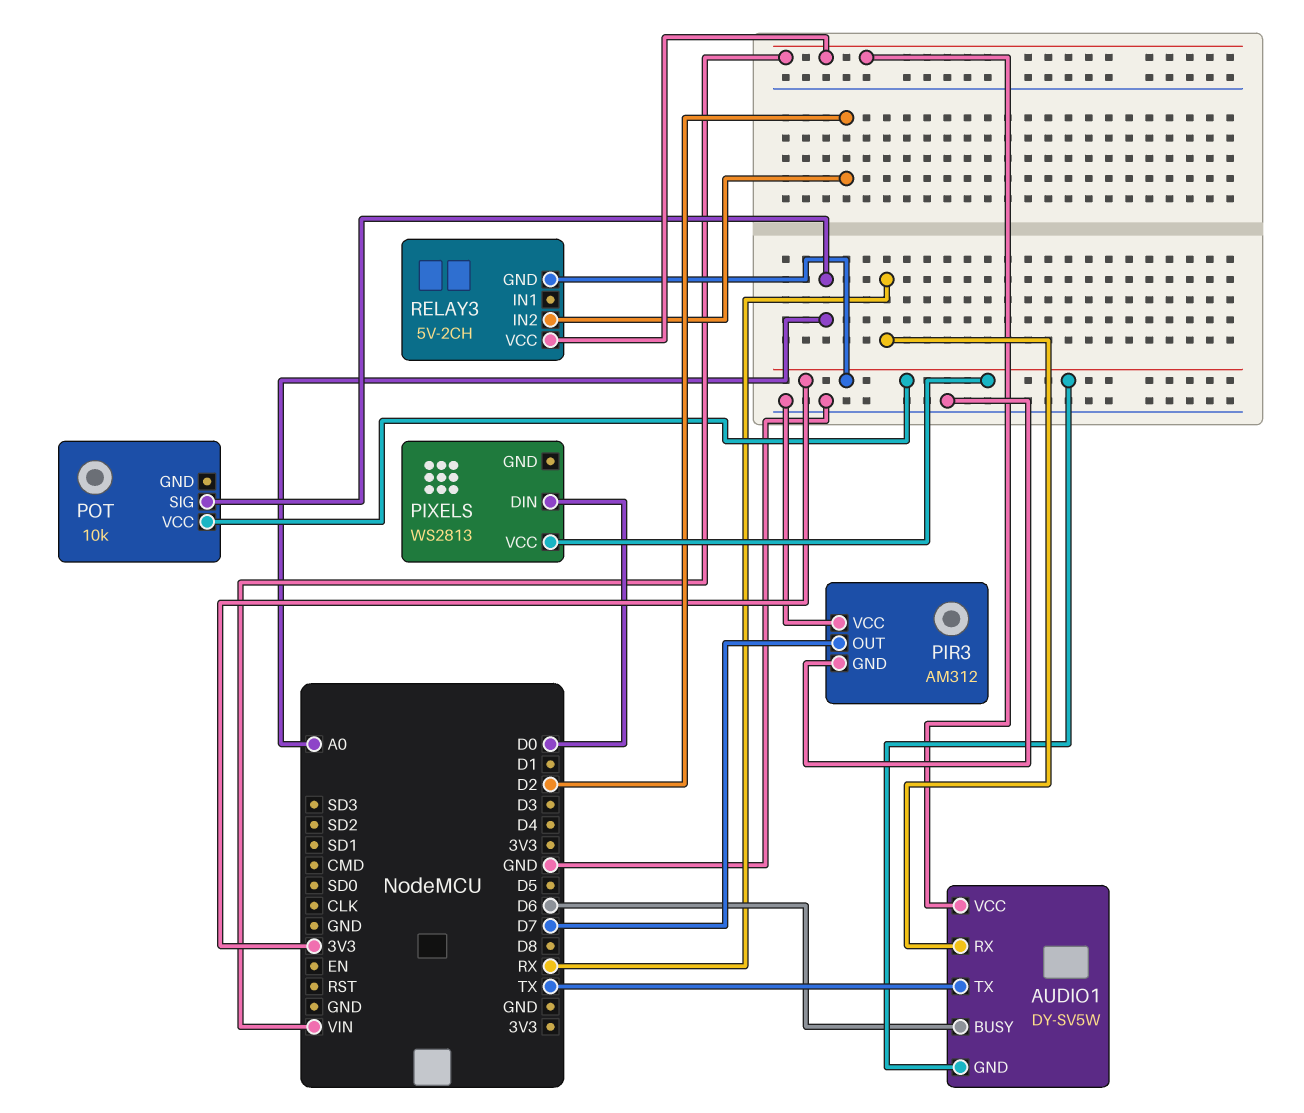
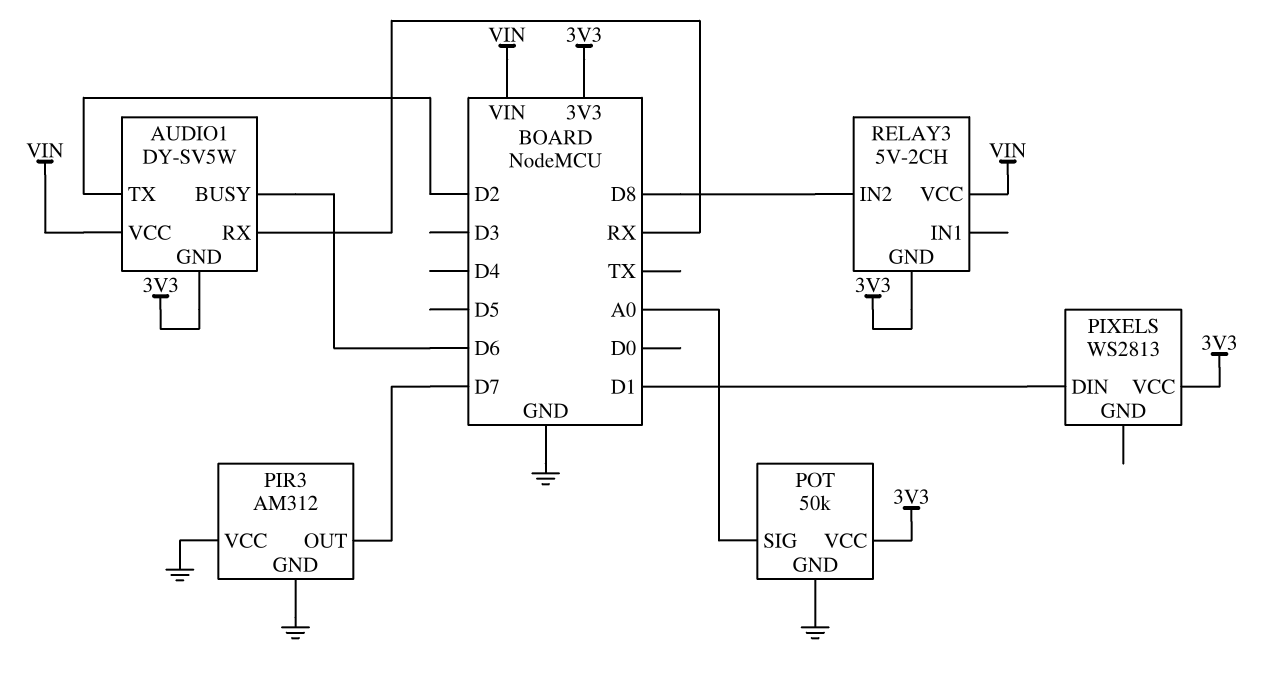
AUDIO1 pin TX: TX -> D2
PIXELS pin DIN: D0 -> D1
POT: 10k -> 50k
POT pin GND: none -> GND
RELAY3 pin IN2: D2 -> D8

